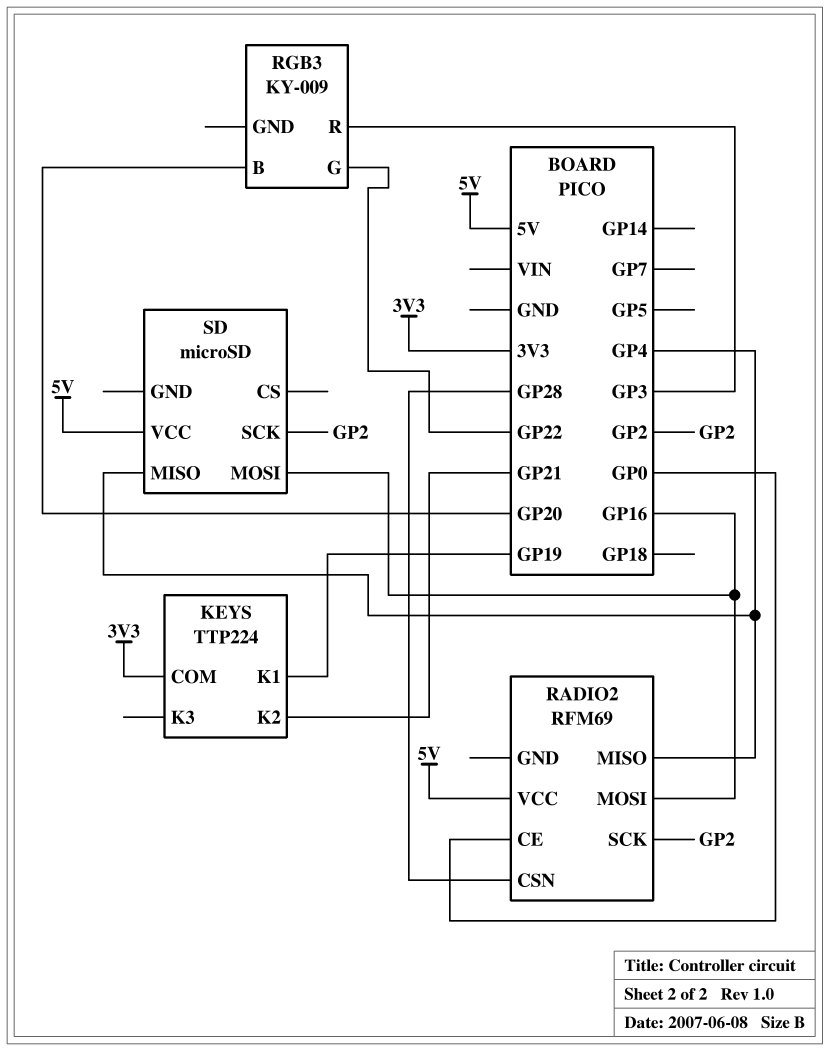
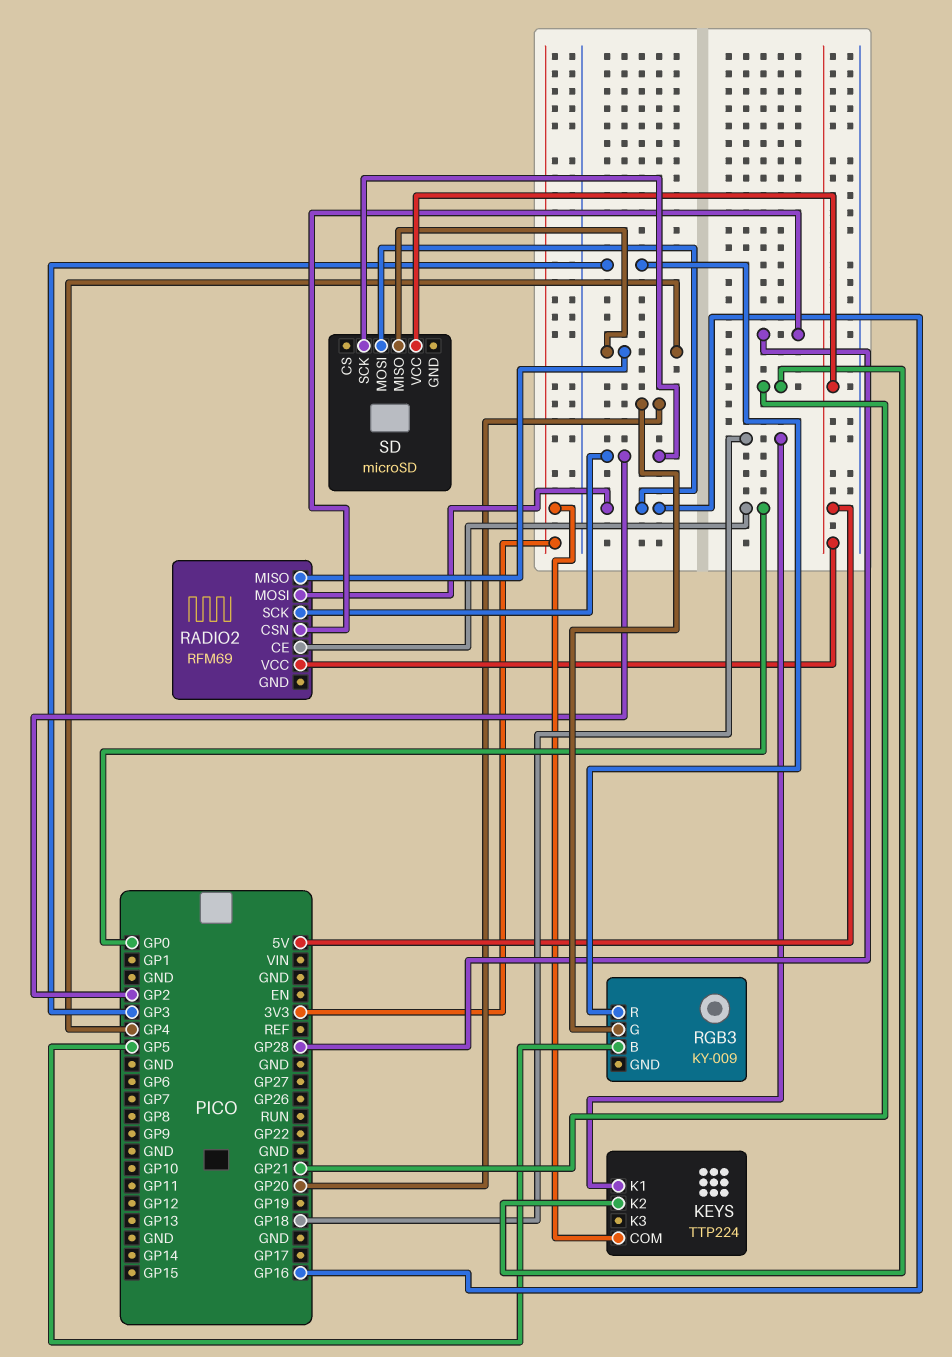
KEYS pin K1: GP19 -> GP18
RGB3 pin B: GP20 -> GP5
RGB3 pin G: GP22 -> GP20

